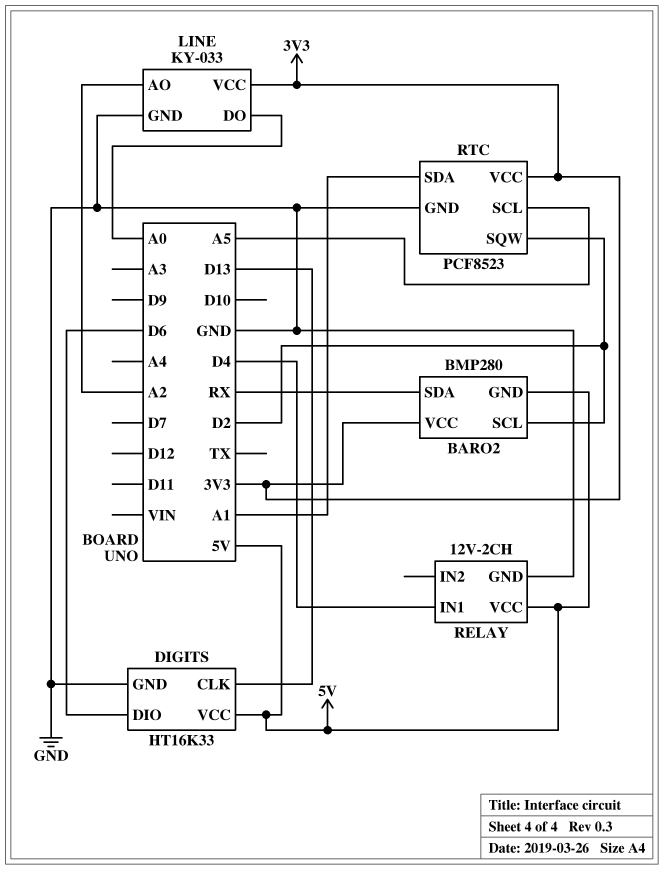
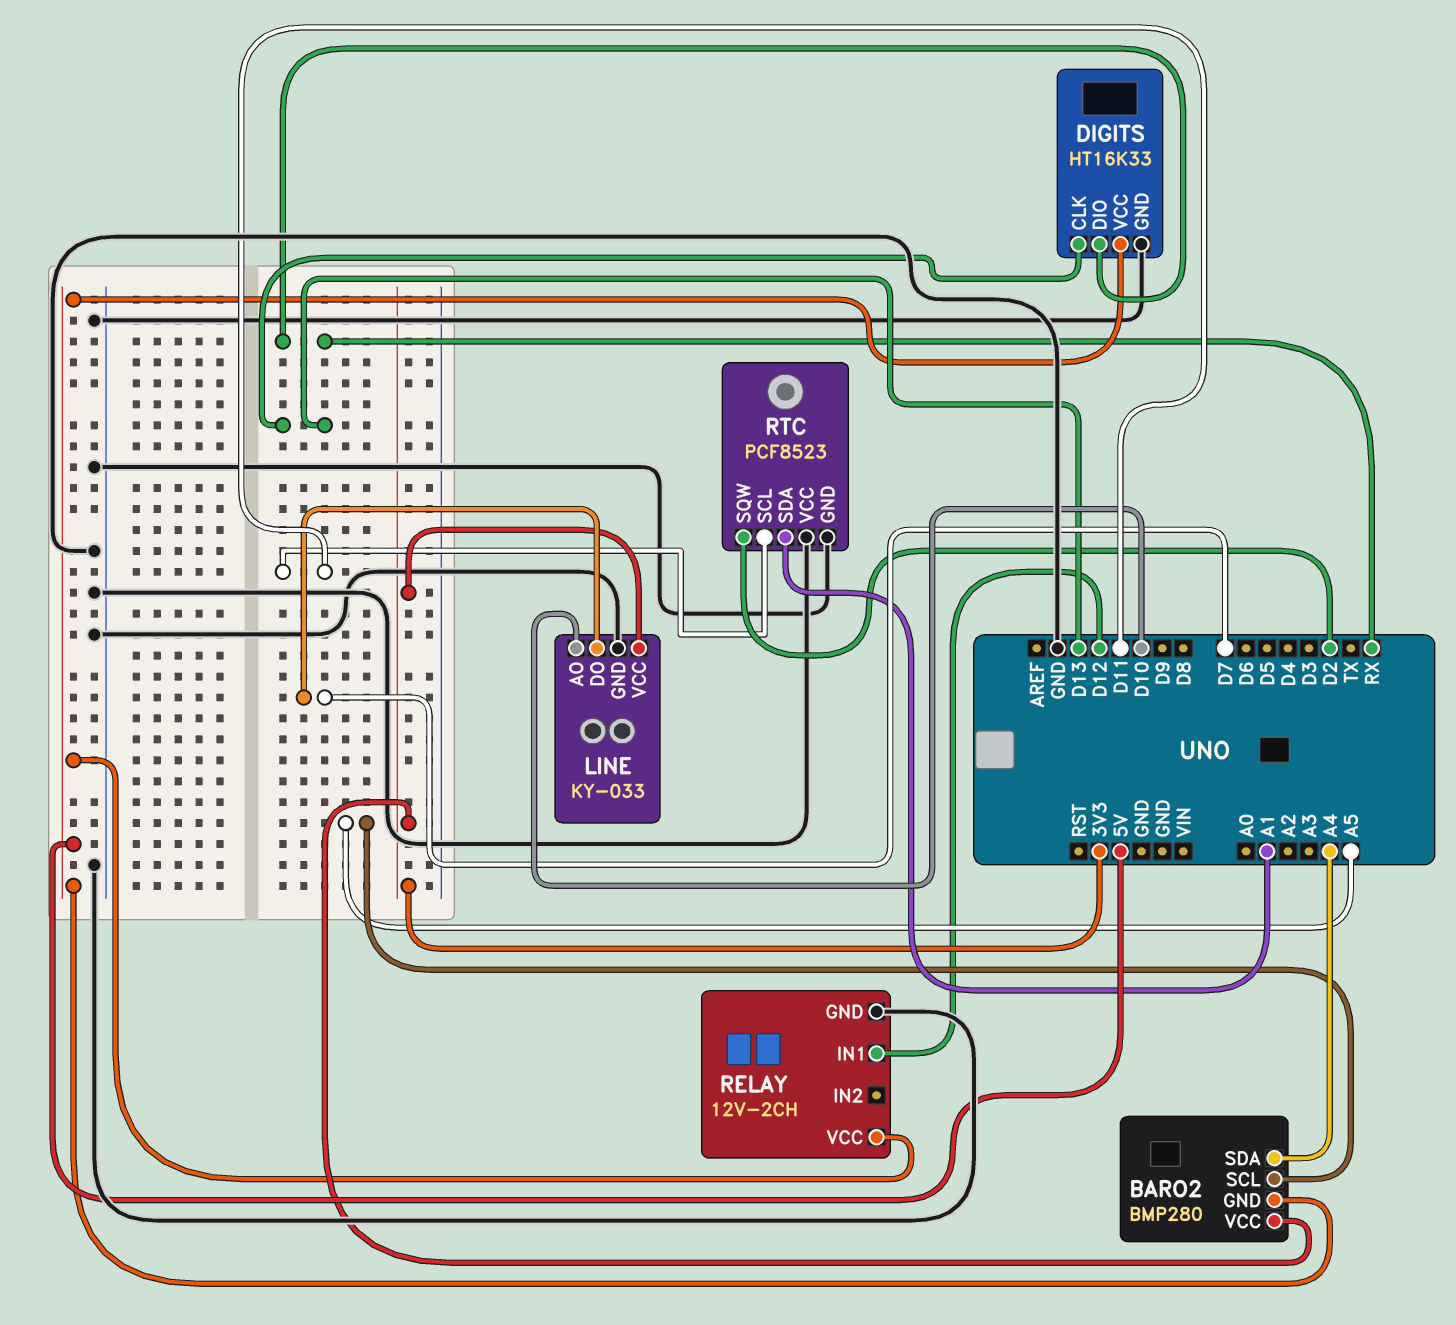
BARO2 pin SCL: D2 -> A5
BARO2 pin SDA: RX -> A4
DIGITS pin DIO: D6 -> RX
LINE pin AO: A2 -> D10
LINE pin DO: A0 -> D7
RELAY pin IN1: D4 -> D12
RTC pin SCL: A5 -> D11
RTC pin VCC: 3V3 -> GND

